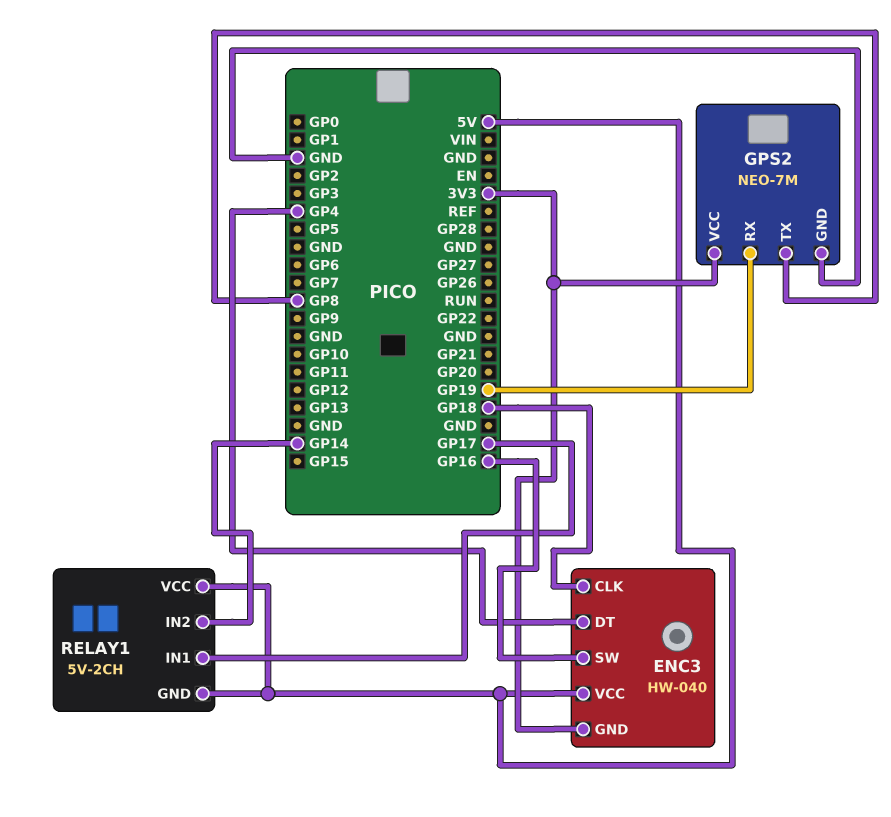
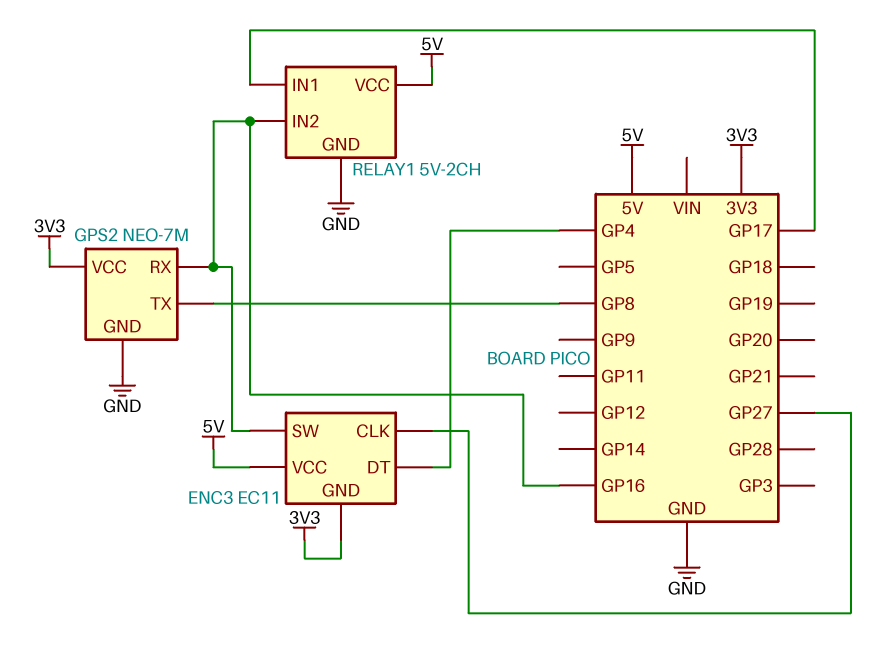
ENC3: HW-040 -> EC11
ENC3 pin CLK: GP18 -> GP27
GPS2 pin RX: GP19 -> GP16
RELAY1 pin GND: 5V -> GND
RELAY1 pin IN2: GP14 -> GP16

